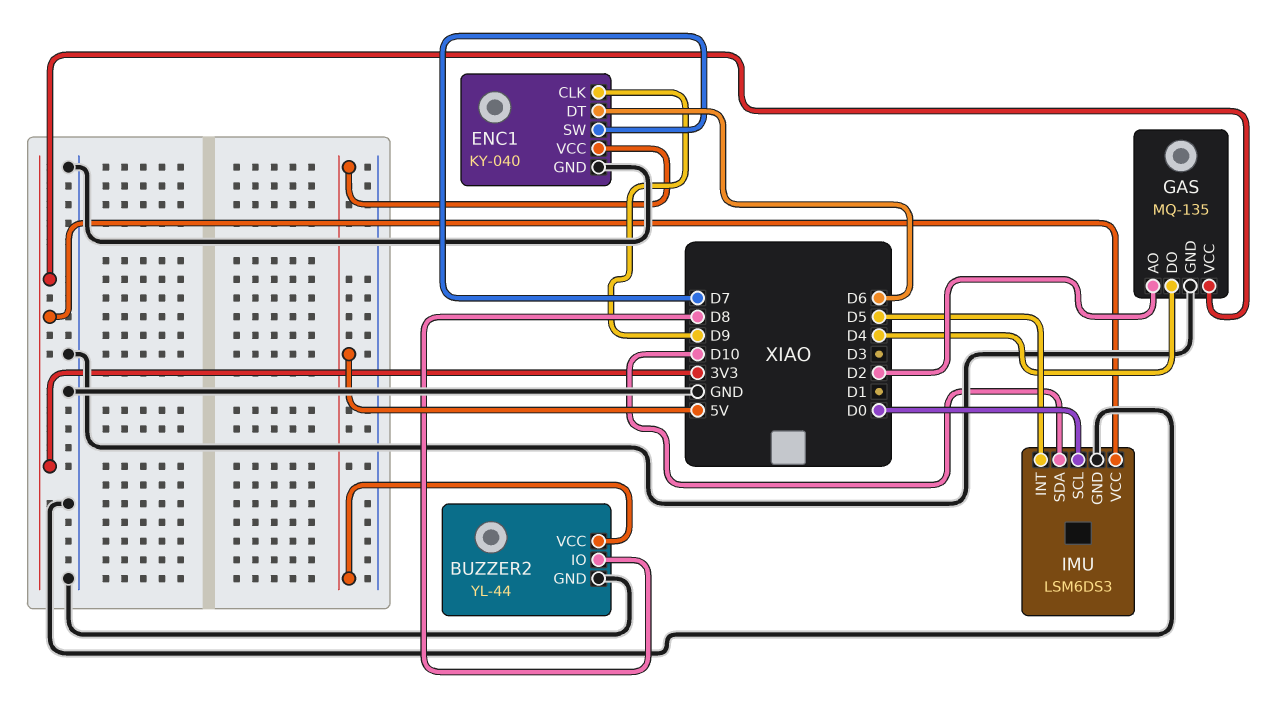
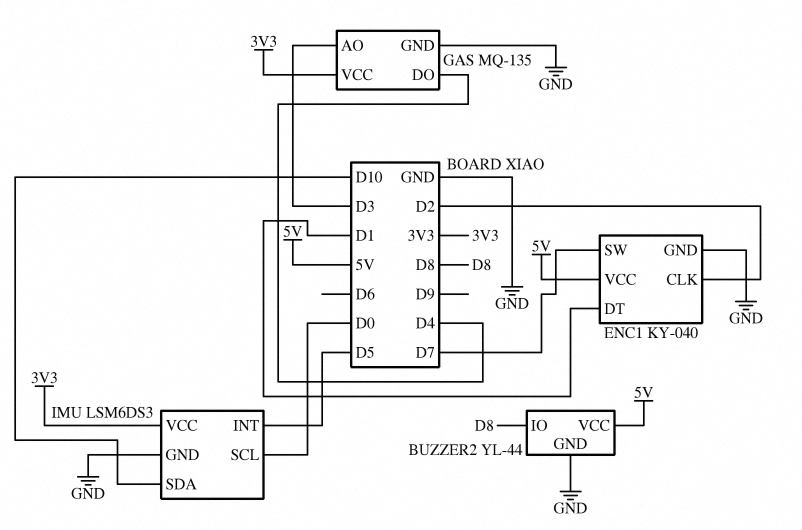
ENC1 pin CLK: D9 -> D2
ENC1 pin DT: D6 -> D1
GAS pin AO: D2 -> D3

